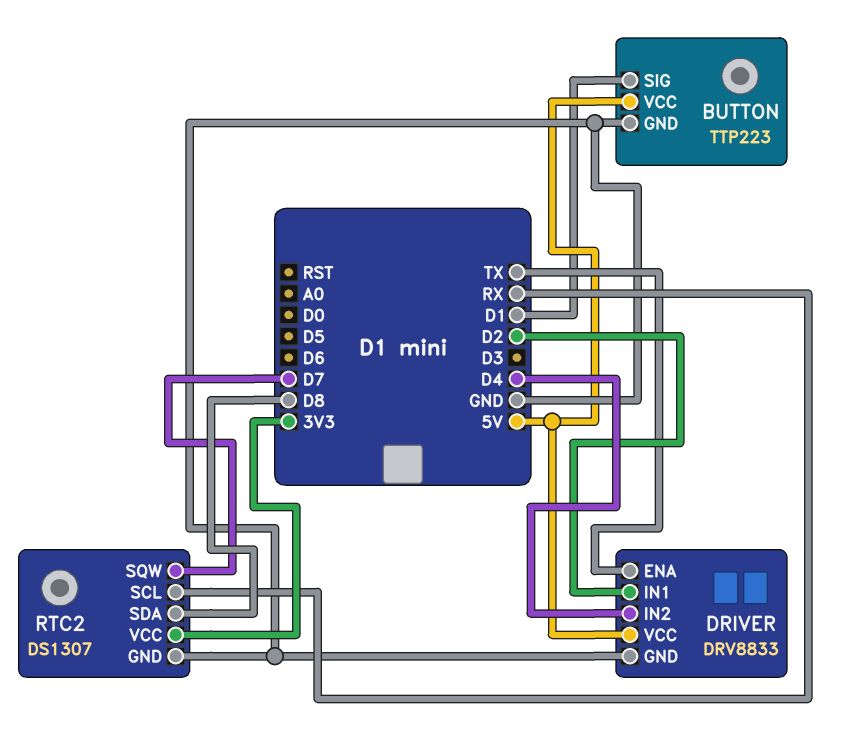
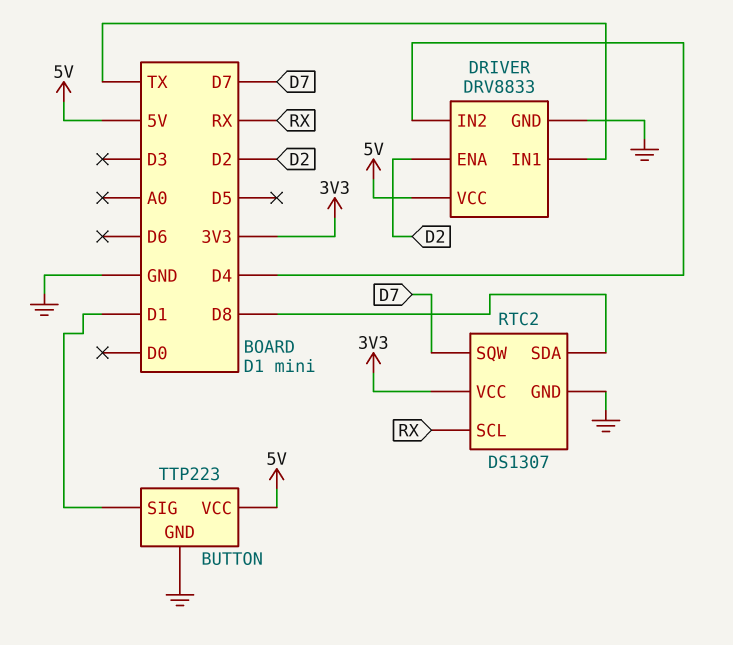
DRIVER pin ENA: TX -> D2
DRIVER pin IN1: D2 -> TX

